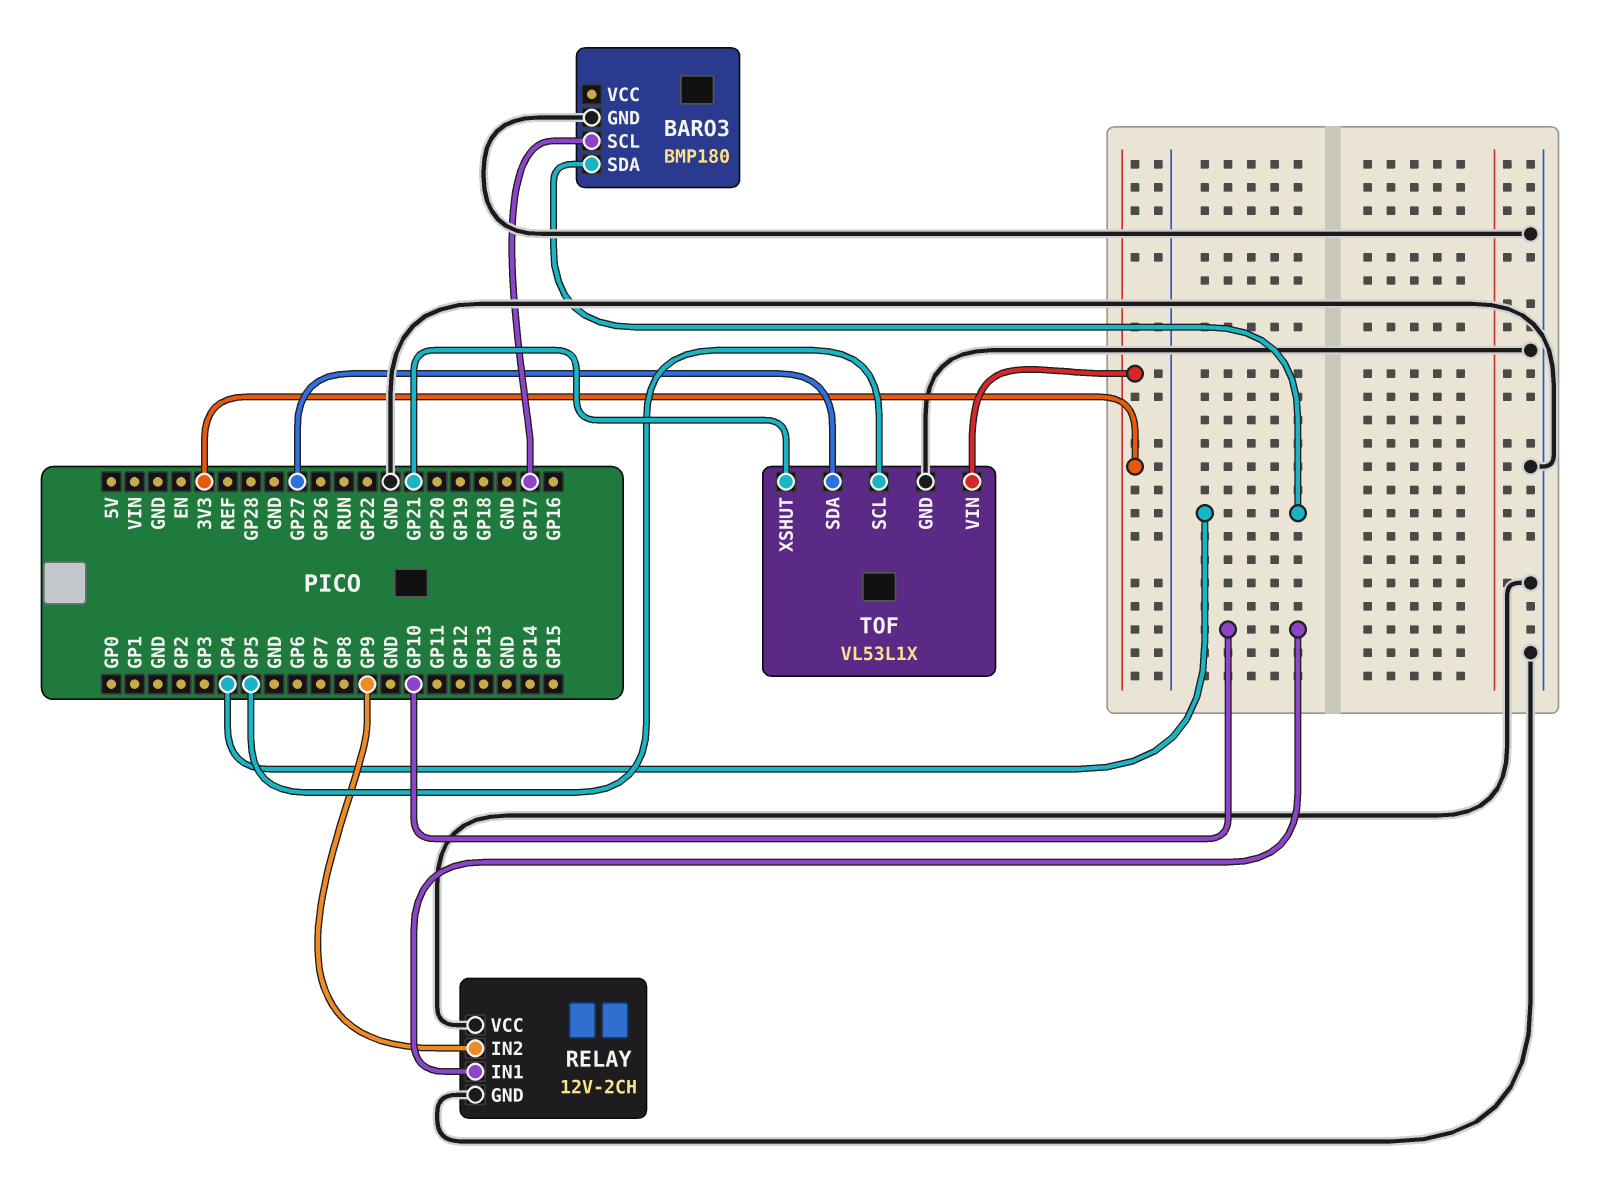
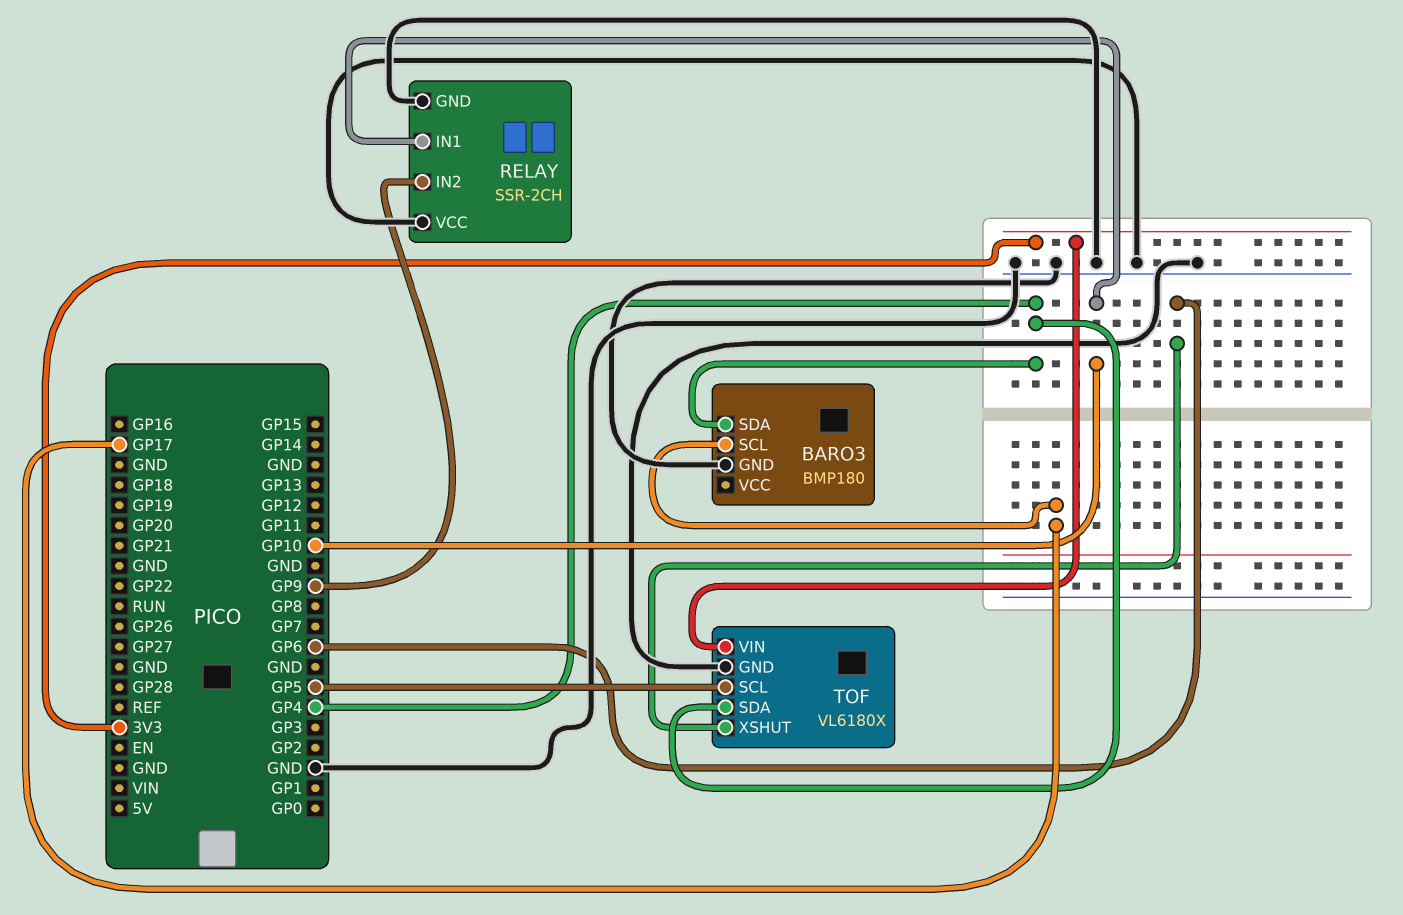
RELAY: 12V-2CH -> SSR-2CH
TOF: VL53L1X -> VL6180X
TOF pin SDA: GP27 -> GP4
TOF pin XSHUT: GP21 -> GP6

